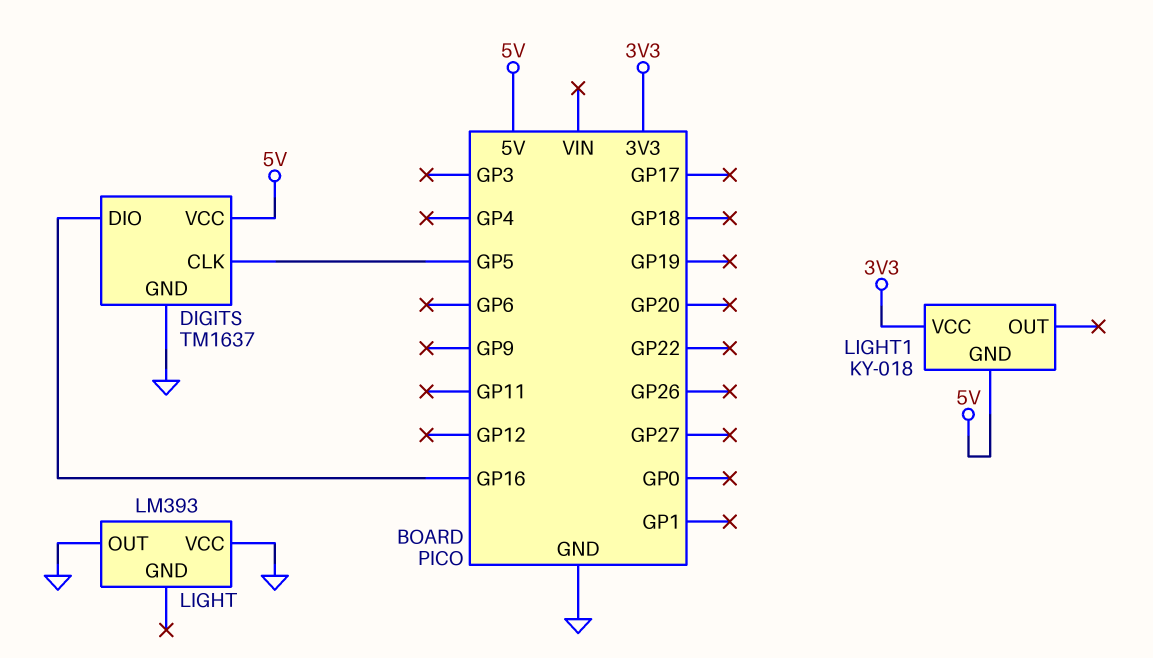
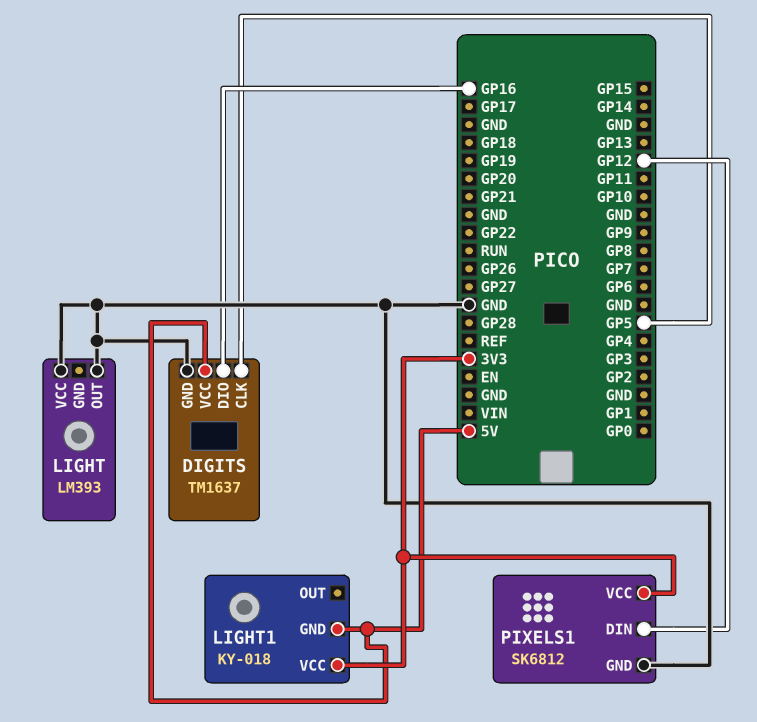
PIXELS1: none -> SK6812
PIXELS1 pin DIN: none -> GP12
PIXELS1 pin GND: none -> GND
PIXELS1 pin VCC: none -> 3V3

